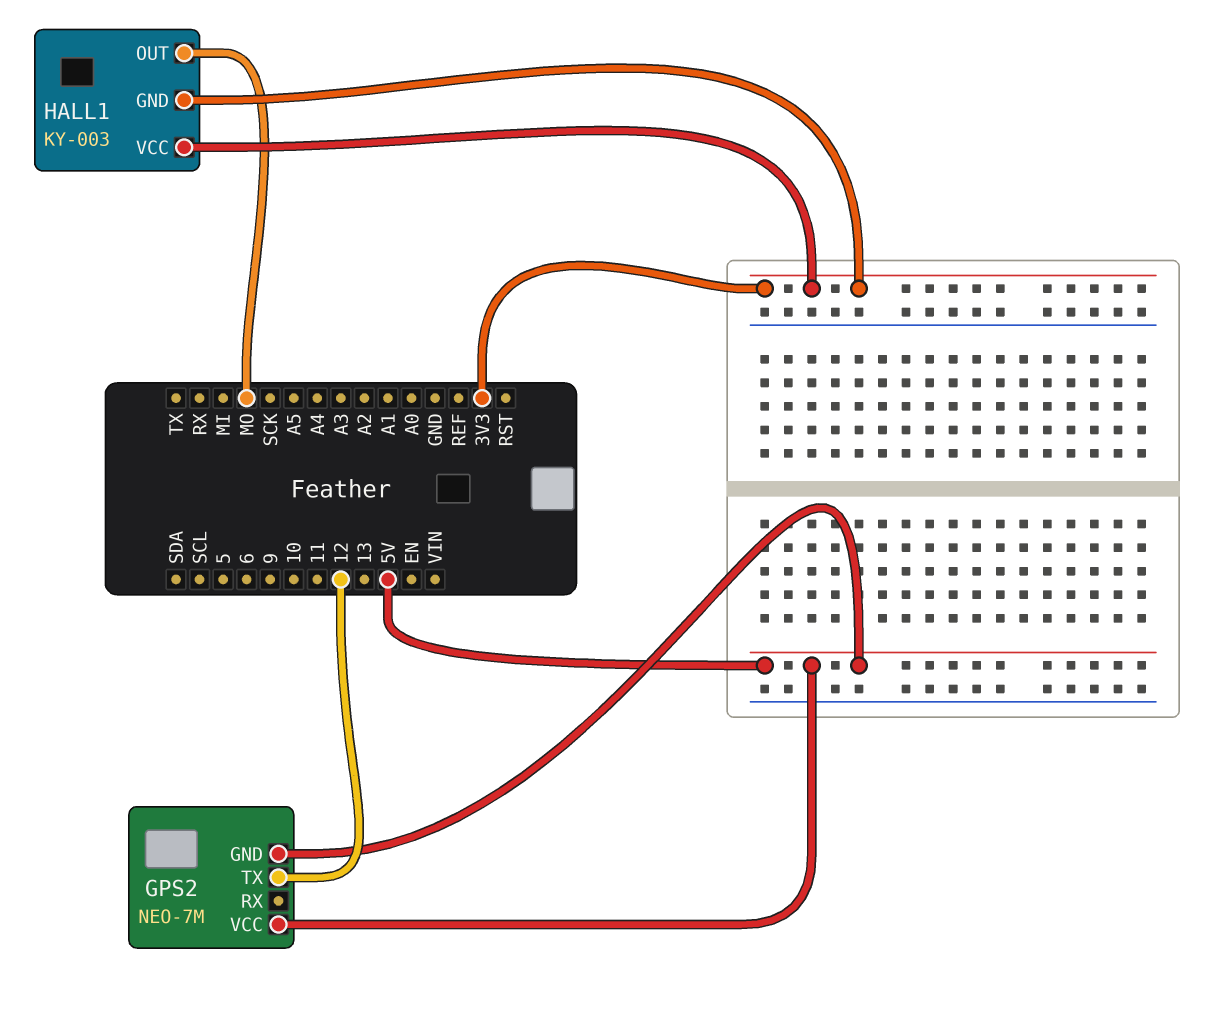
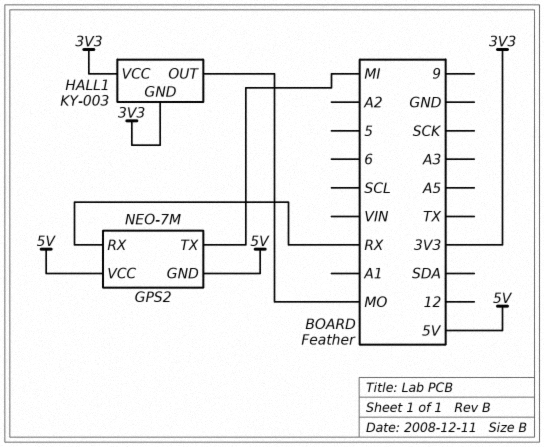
GPS2 pin RX: none -> RX
GPS2 pin TX: 12 -> MI

